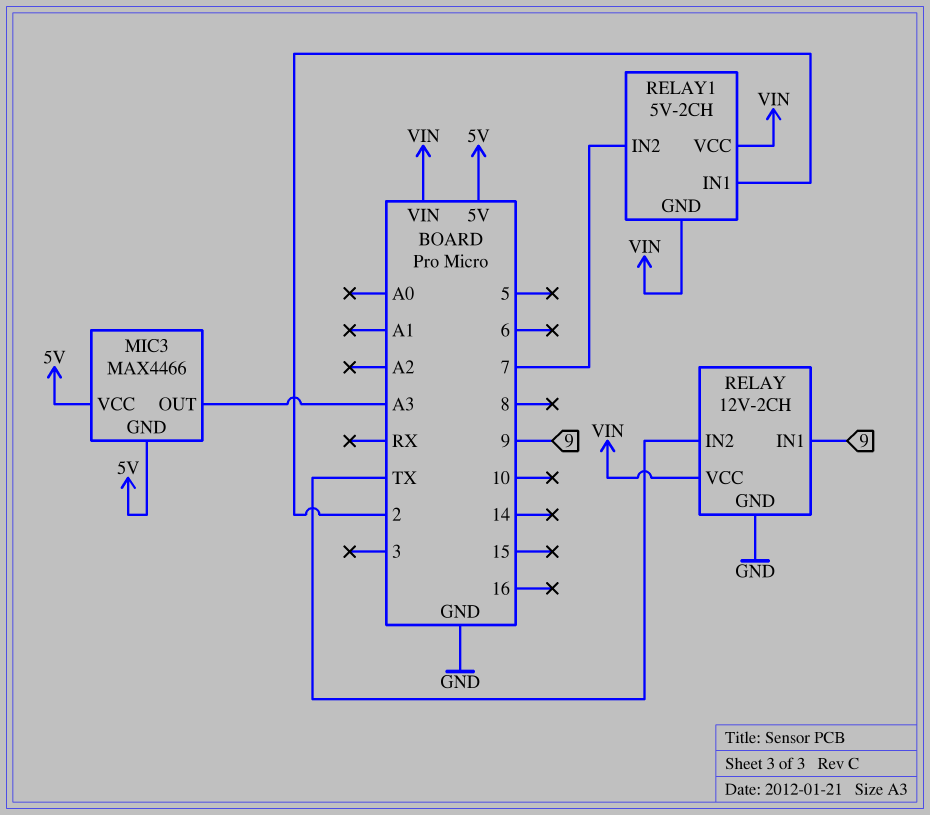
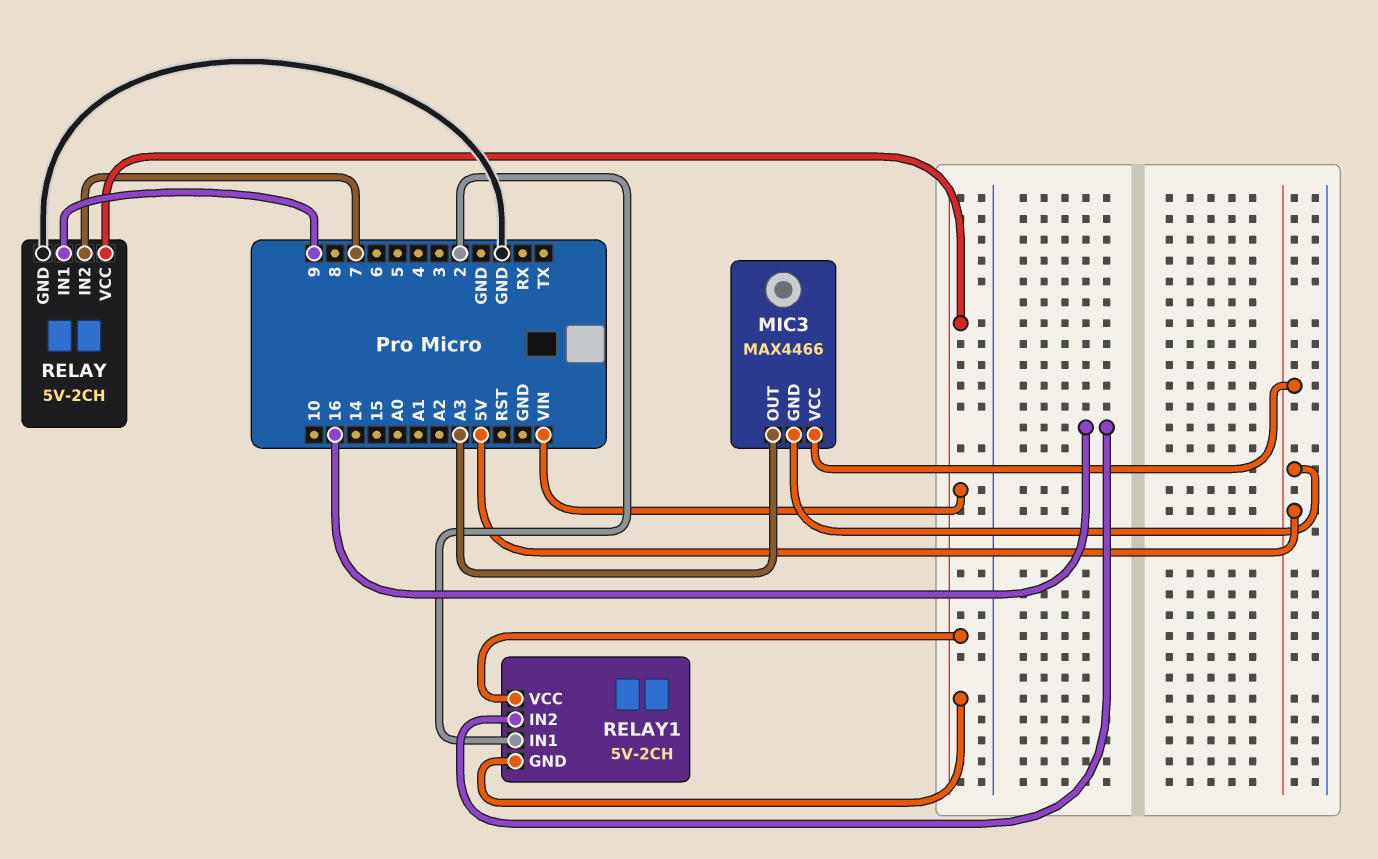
RELAY: 12V-2CH -> 5V-2CH
RELAY pin IN2: TX -> 7
RELAY1 pin IN2: 7 -> 16

